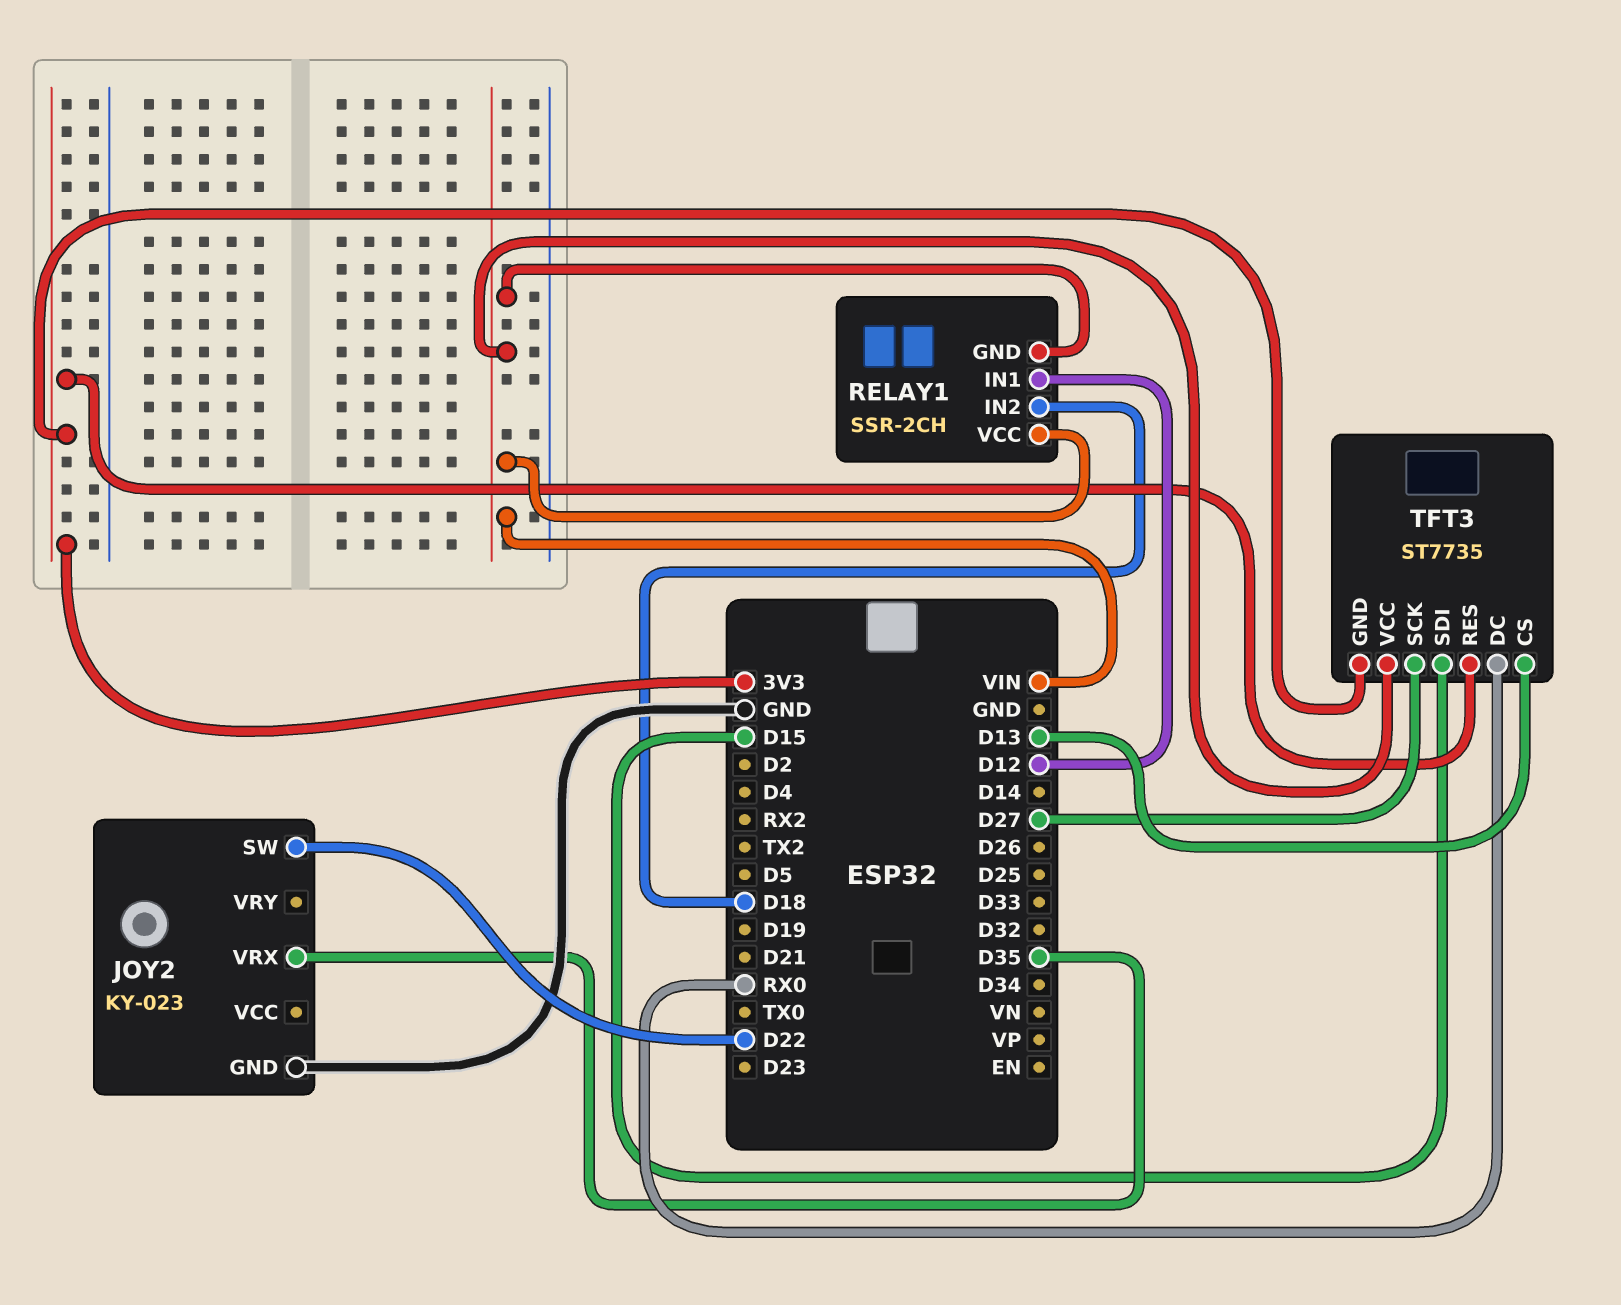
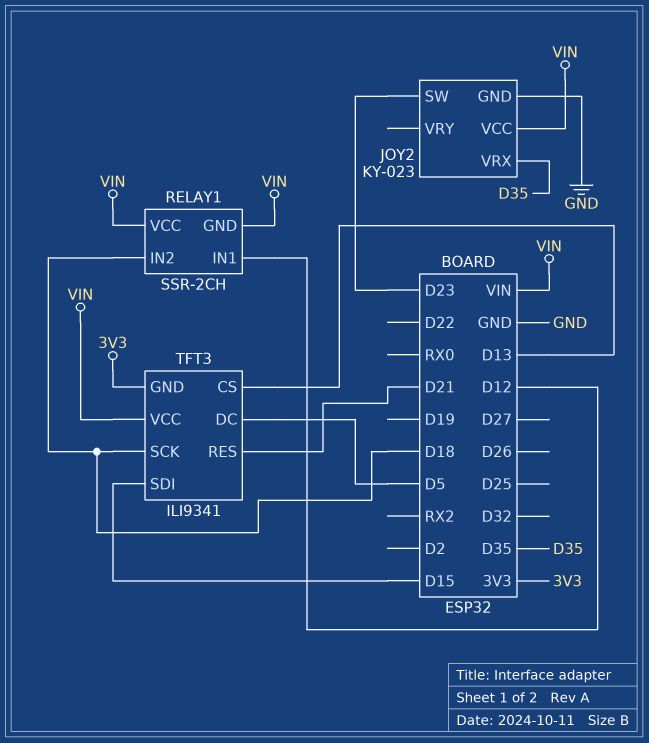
JOY2 pin SW: D22 -> D23
JOY2 pin VCC: none -> VIN
TFT3: ST7735 -> ILI9341
TFT3 pin DC: RX0 -> D5
TFT3 pin RES: 3V3 -> D21
TFT3 pin SCK: D27 -> D18

